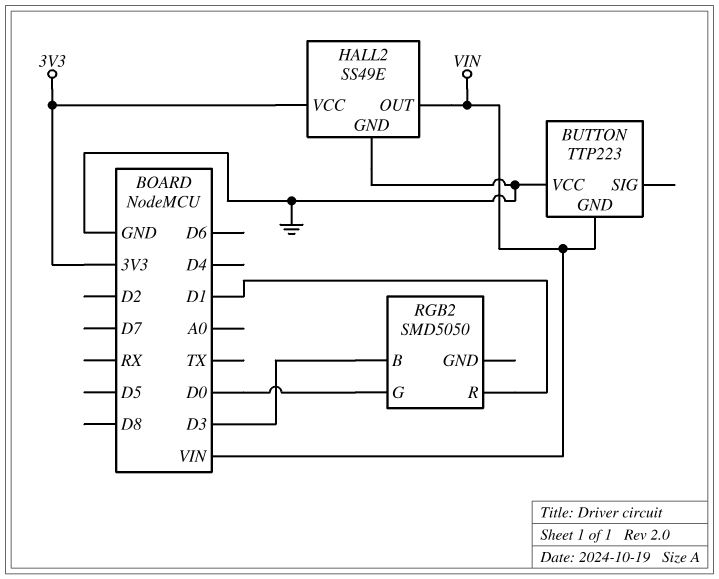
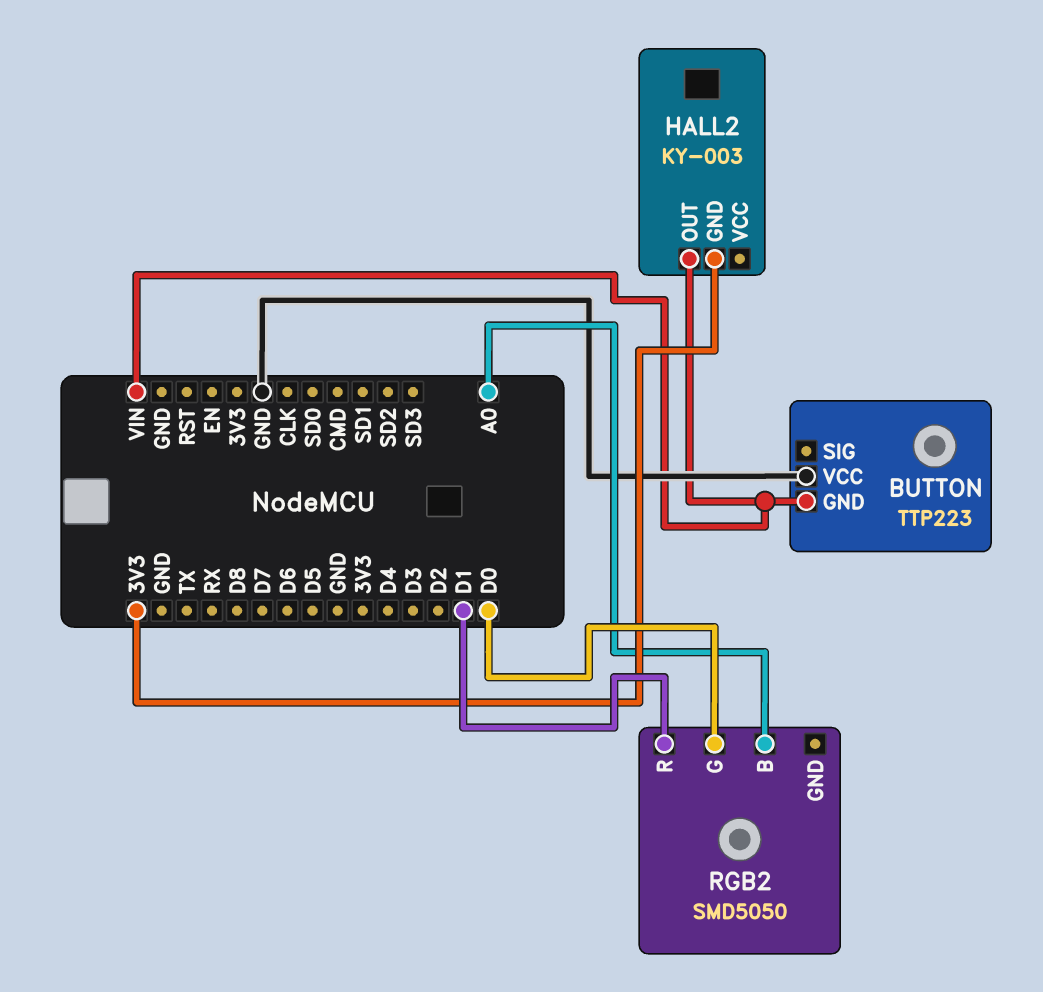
HALL2: SS49E -> KY-003
HALL2 pin GND: GND -> 3V3
HALL2 pin VCC: 3V3 -> none
RGB2 pin B: D3 -> A0

